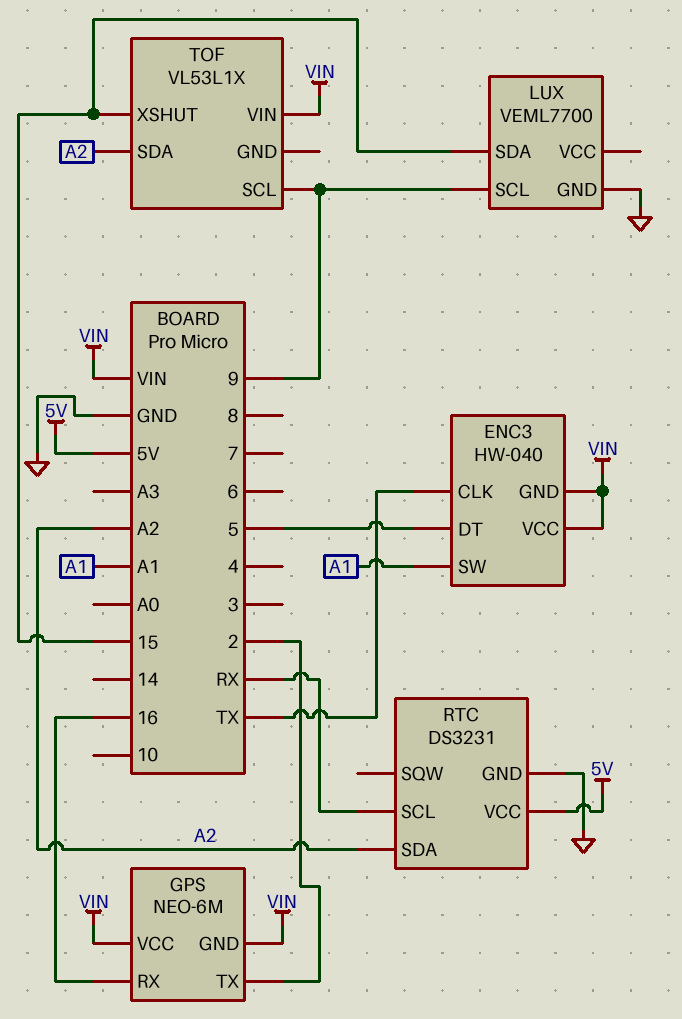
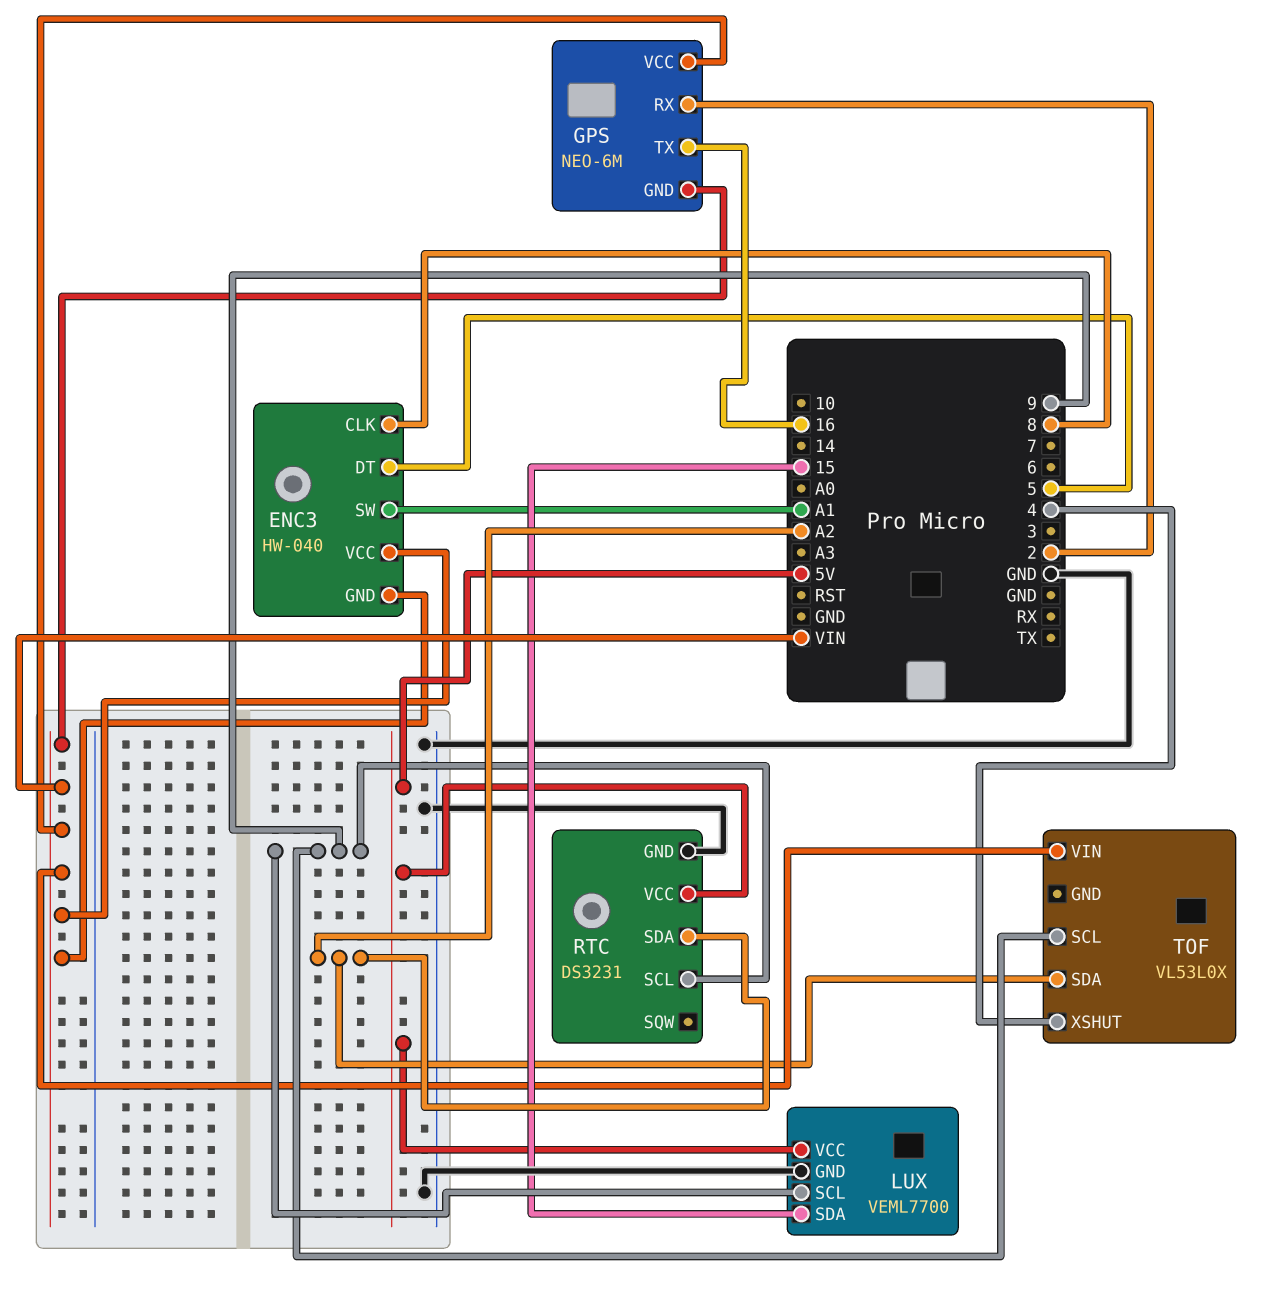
ENC3 pin CLK: TX -> 8
GPS pin RX: 16 -> 2
GPS pin TX: 2 -> 16
LUX pin VCC: none -> 5V
RTC pin SCL: RX -> 9
TOF: VL53L1X -> VL53L0X
TOF pin XSHUT: 15 -> 4

